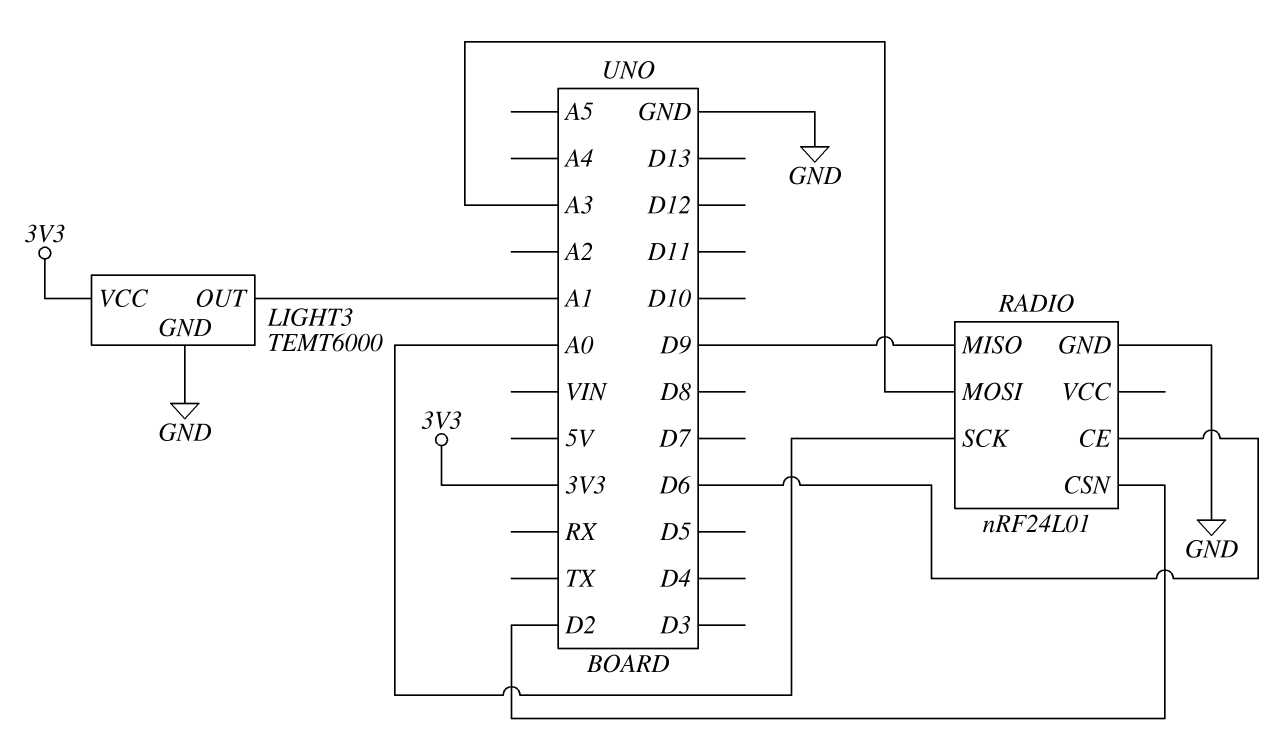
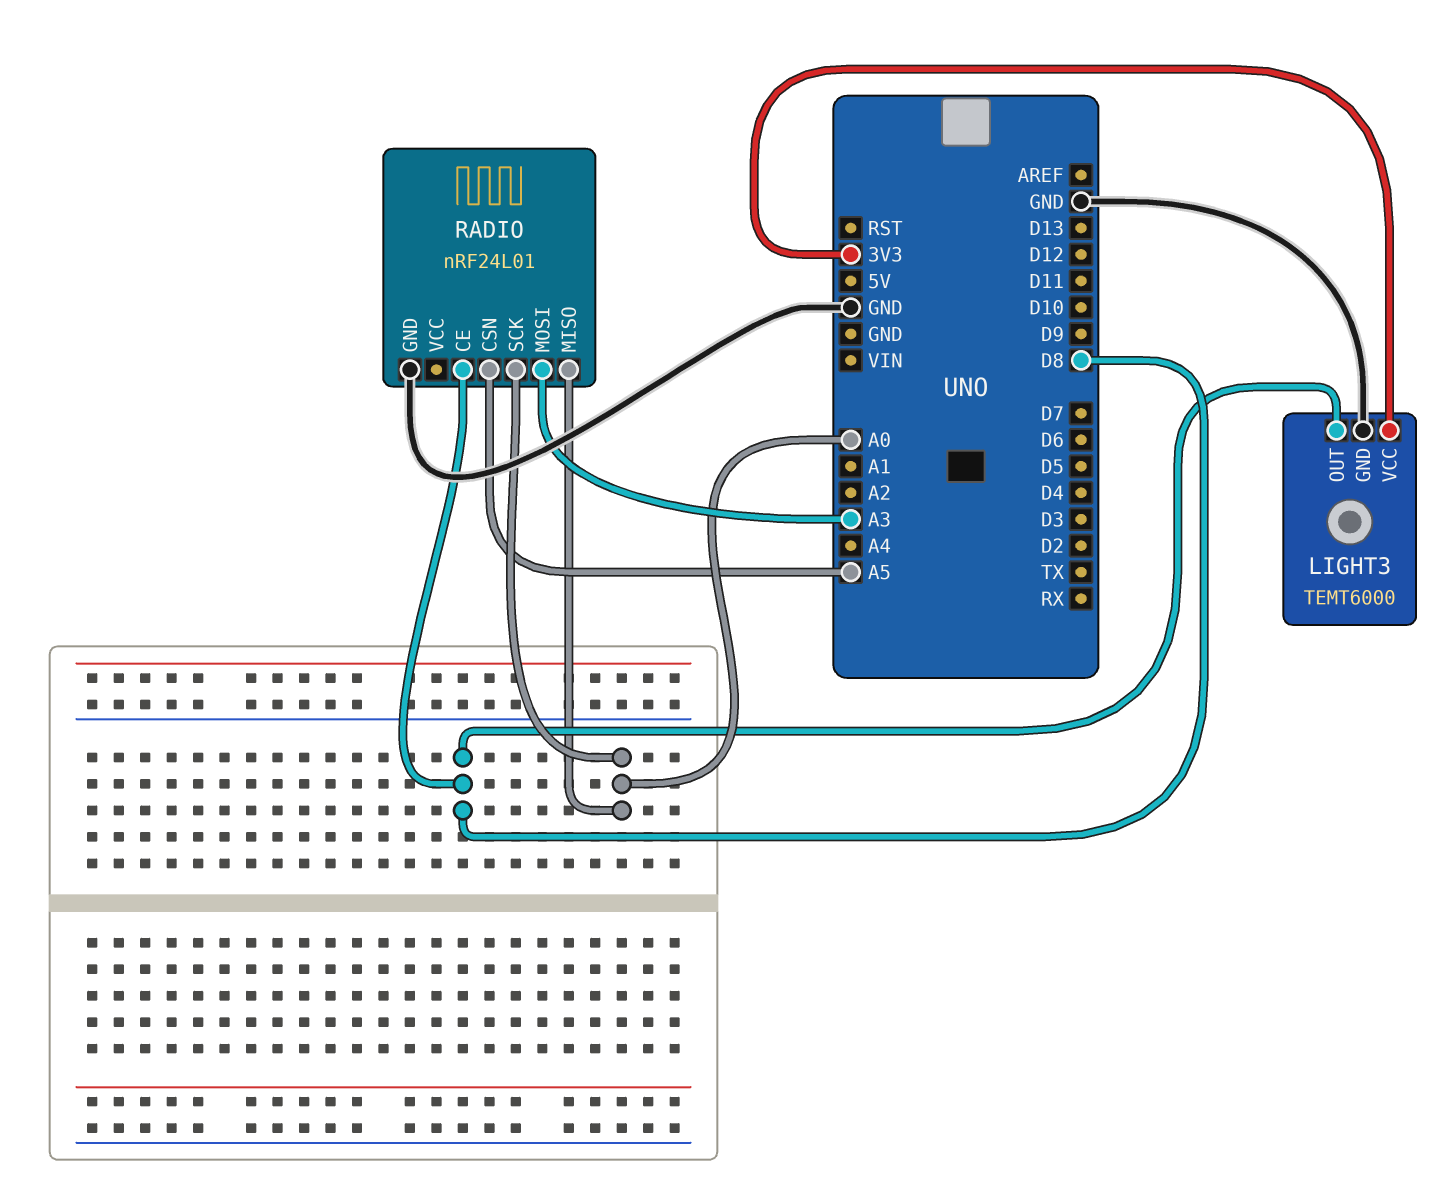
LIGHT3 pin OUT: A1 -> D8
RADIO pin CE: D6 -> D8
RADIO pin CSN: D2 -> A5
RADIO pin MISO: D9 -> A0

